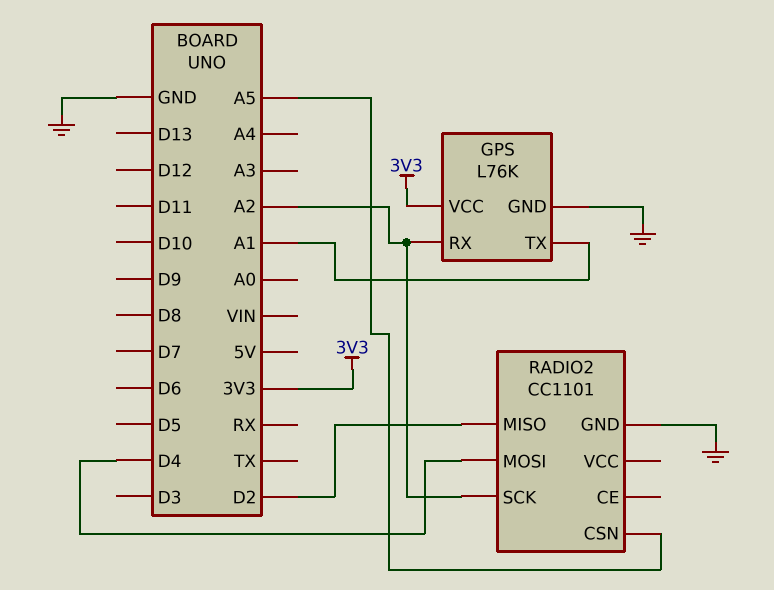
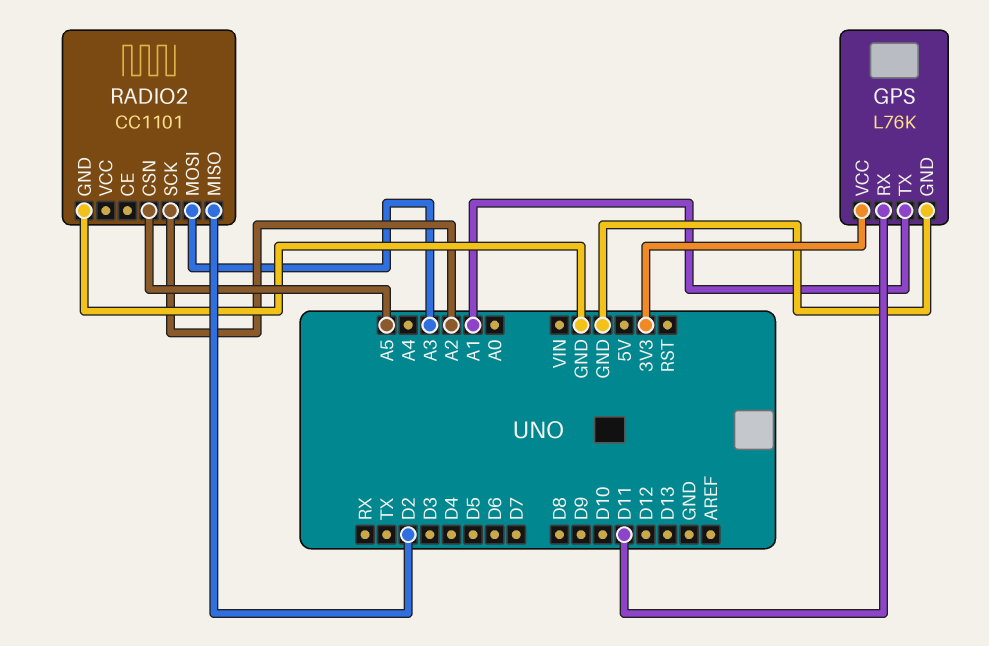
GPS pin RX: A2 -> D11
RADIO2 pin MOSI: D4 -> A3

